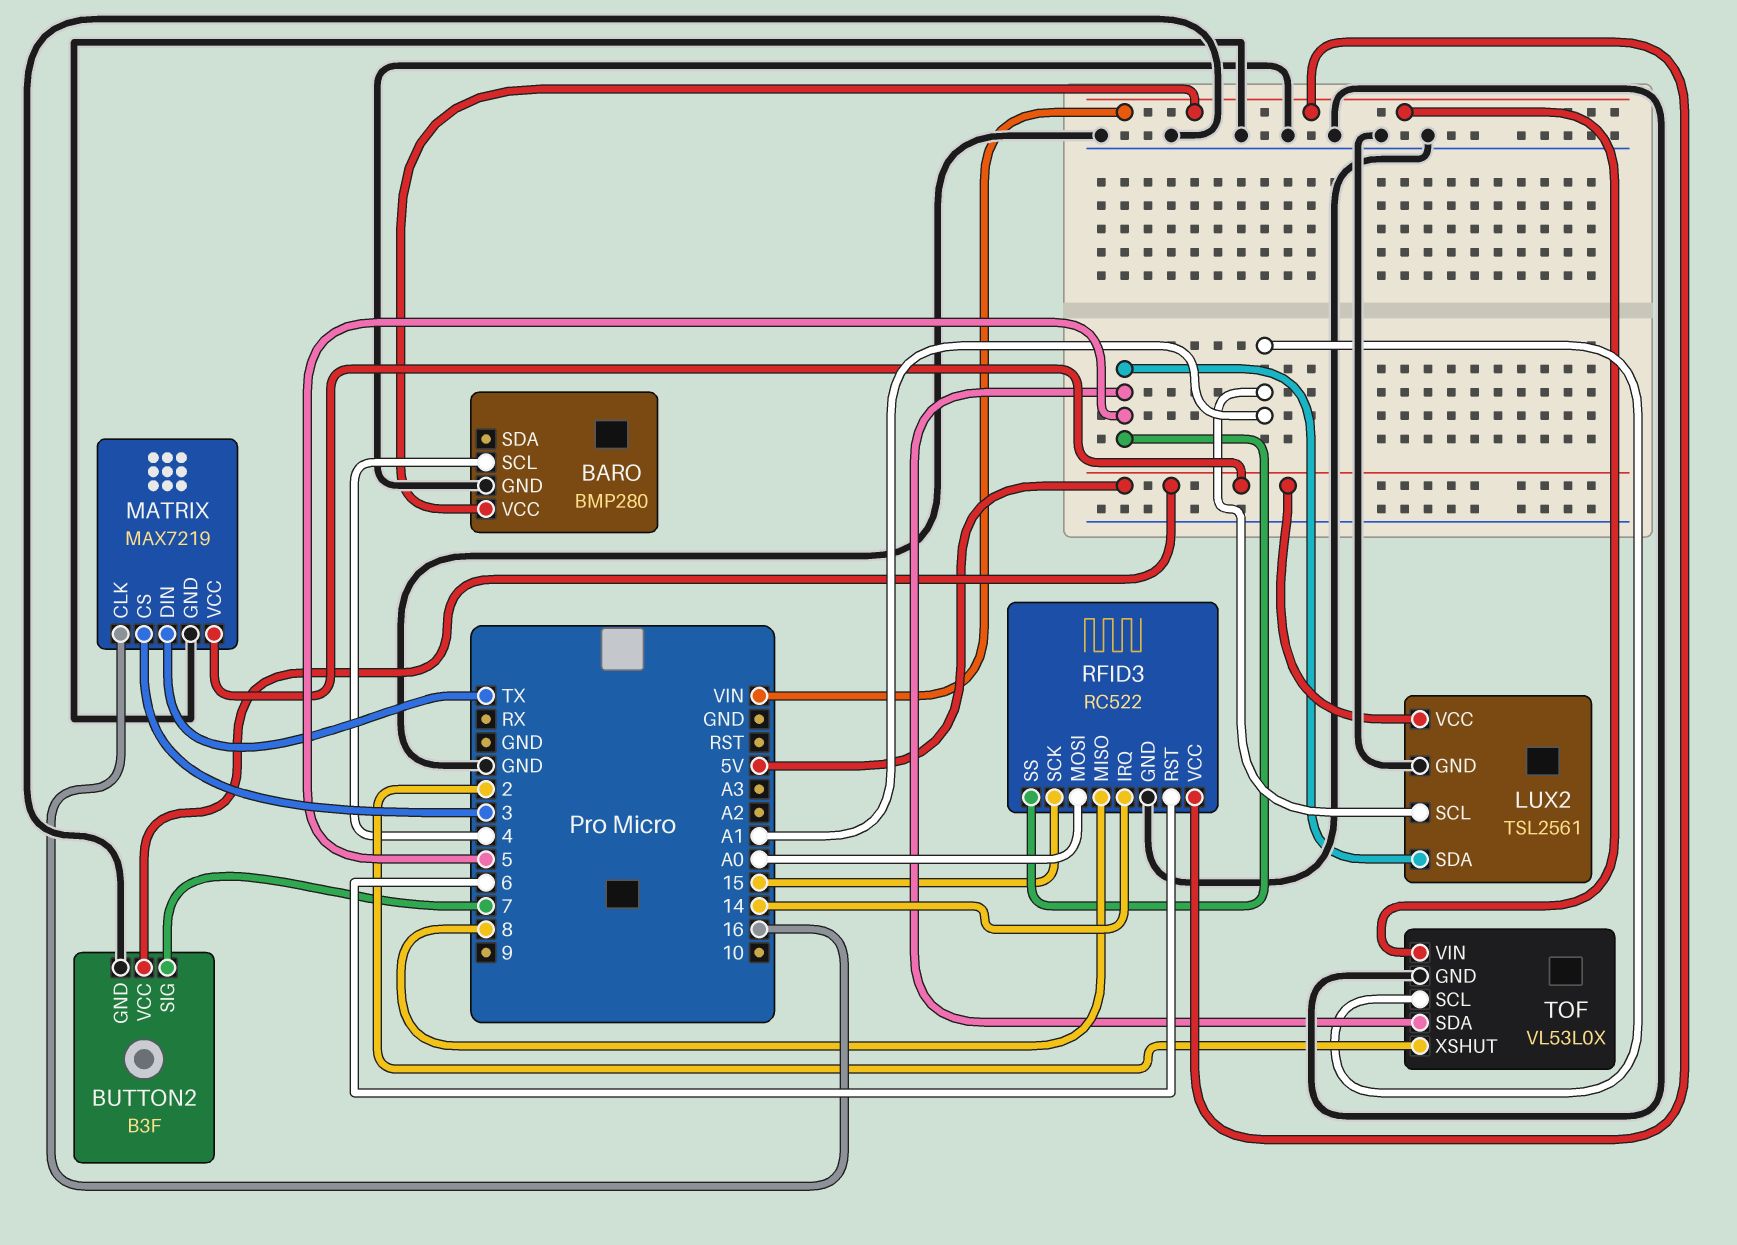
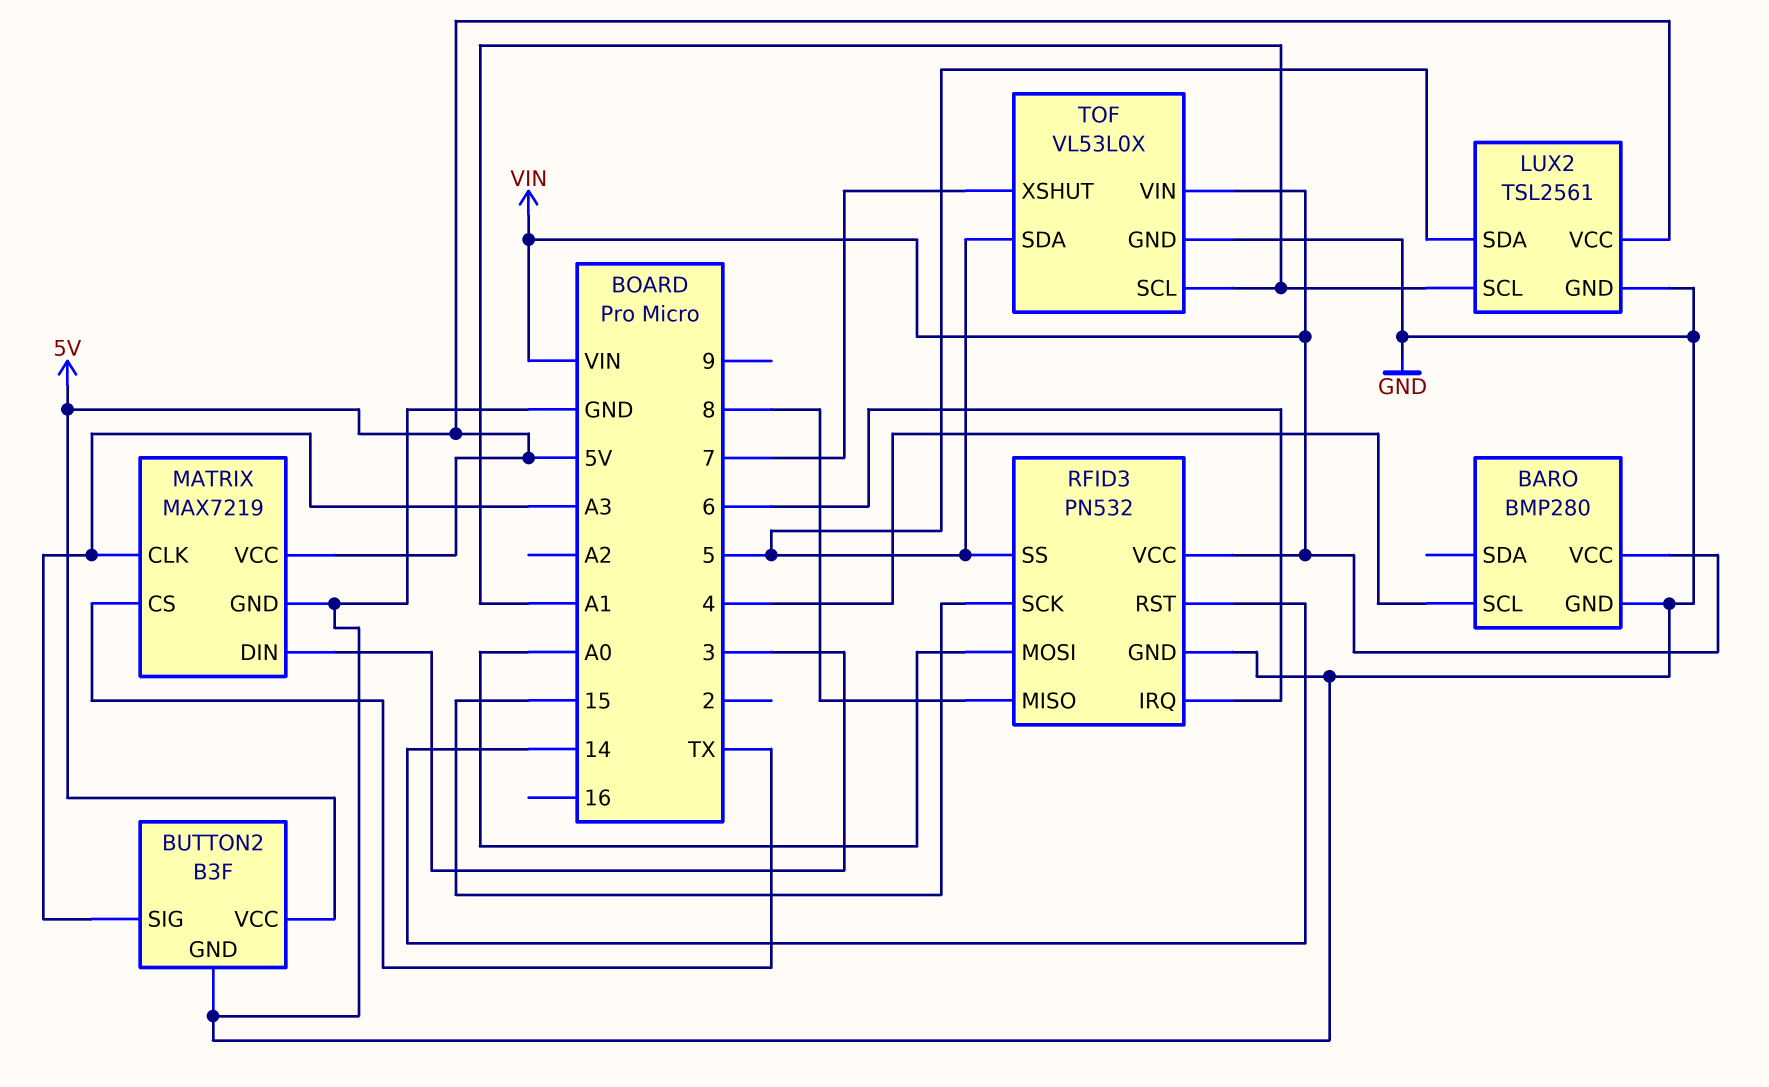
BUTTON2 pin SIG: 7 -> A3
MATRIX pin CLK: 16 -> A3
MATRIX pin CS: 3 -> TX
MATRIX pin DIN: TX -> 3
RFID3: RC522 -> PN532
RFID3 pin IRQ: 14 -> 6
RFID3 pin RST: 6 -> 14
TOF pin XSHUT: 2 -> 7

